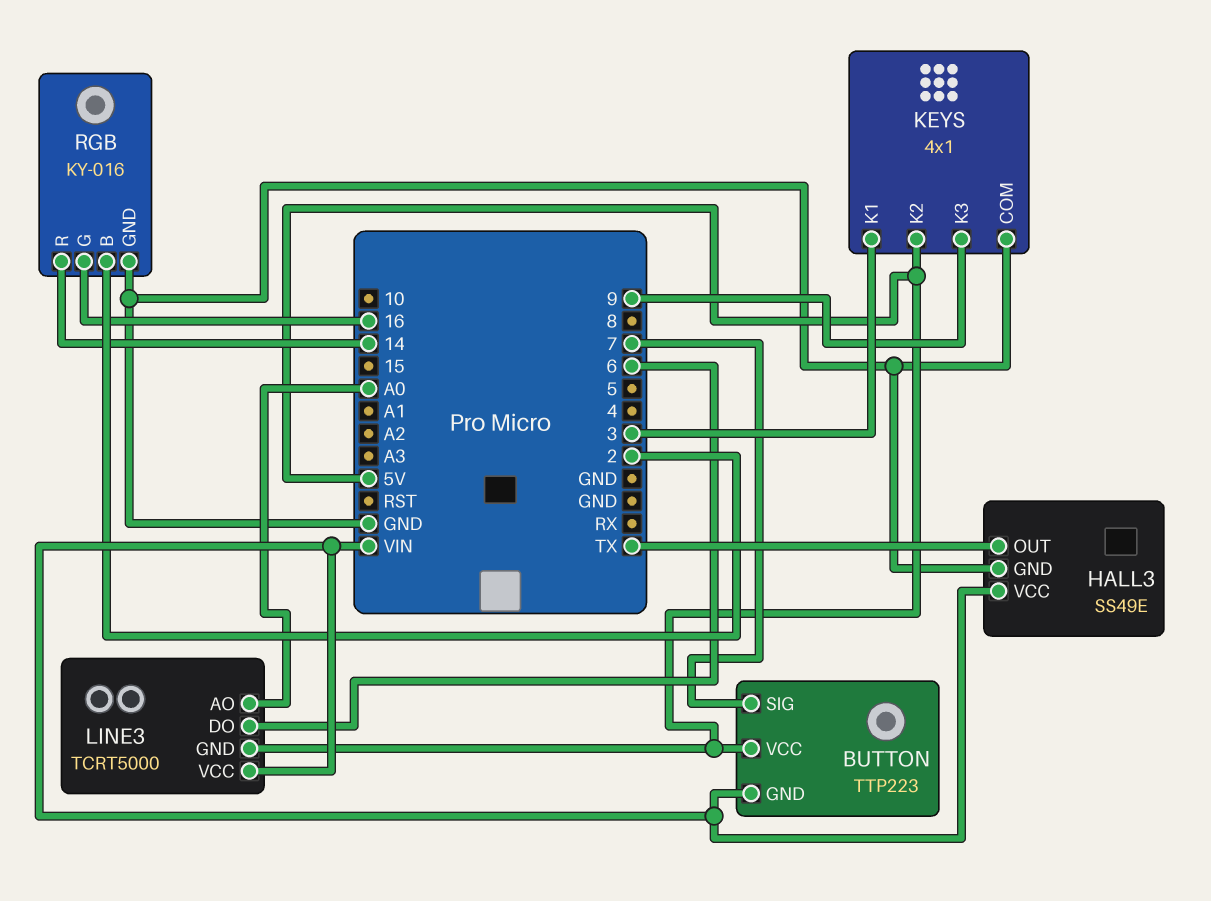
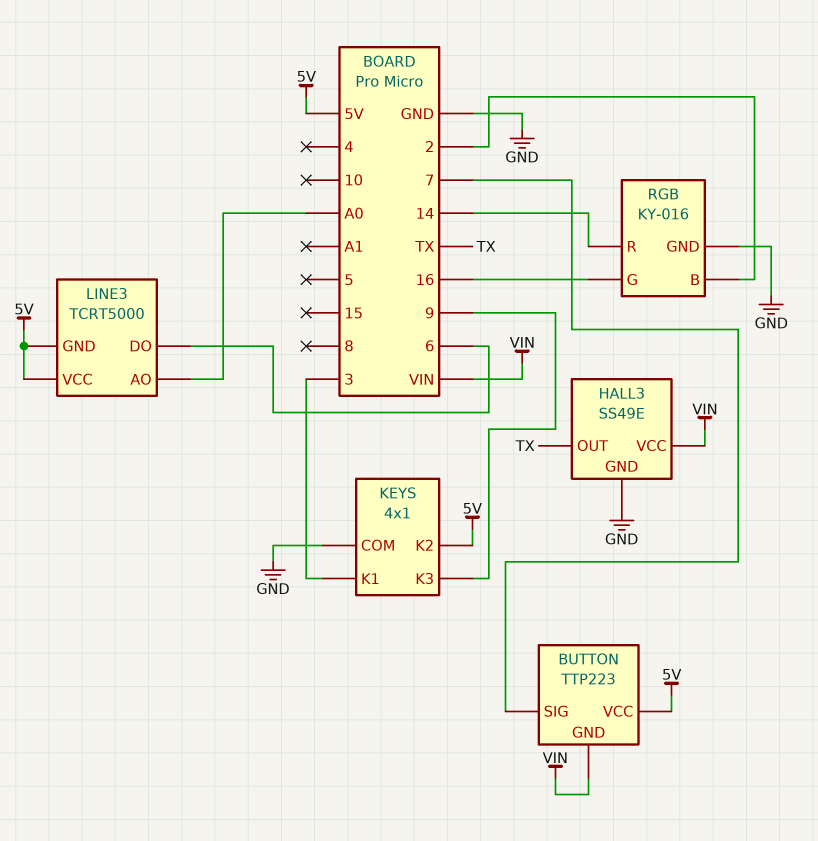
LINE3 pin VCC: VIN -> 5V

